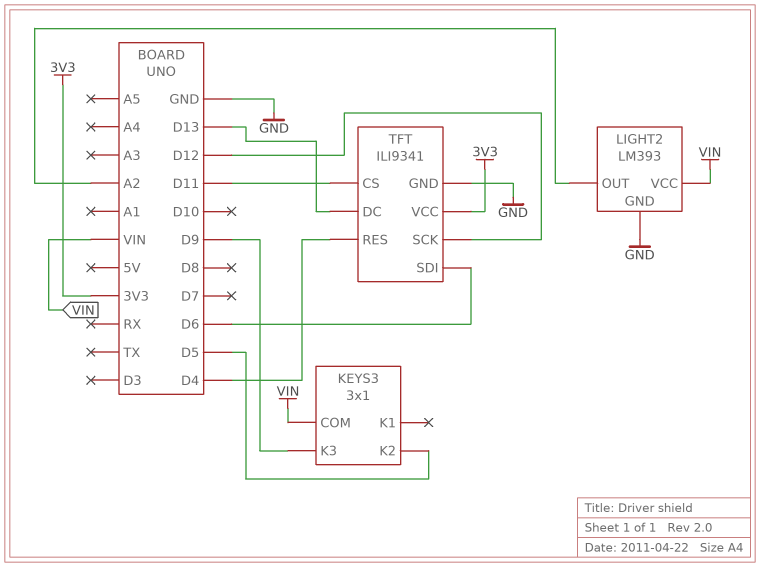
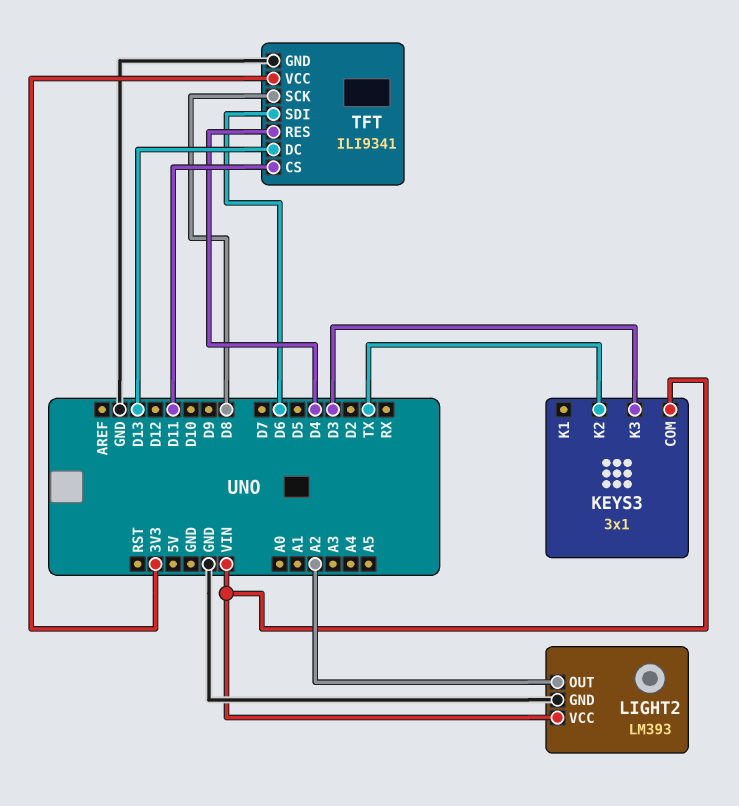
KEYS3 pin K2: D5 -> TX
KEYS3 pin K3: D9 -> D3
TFT pin SCK: D12 -> D8

